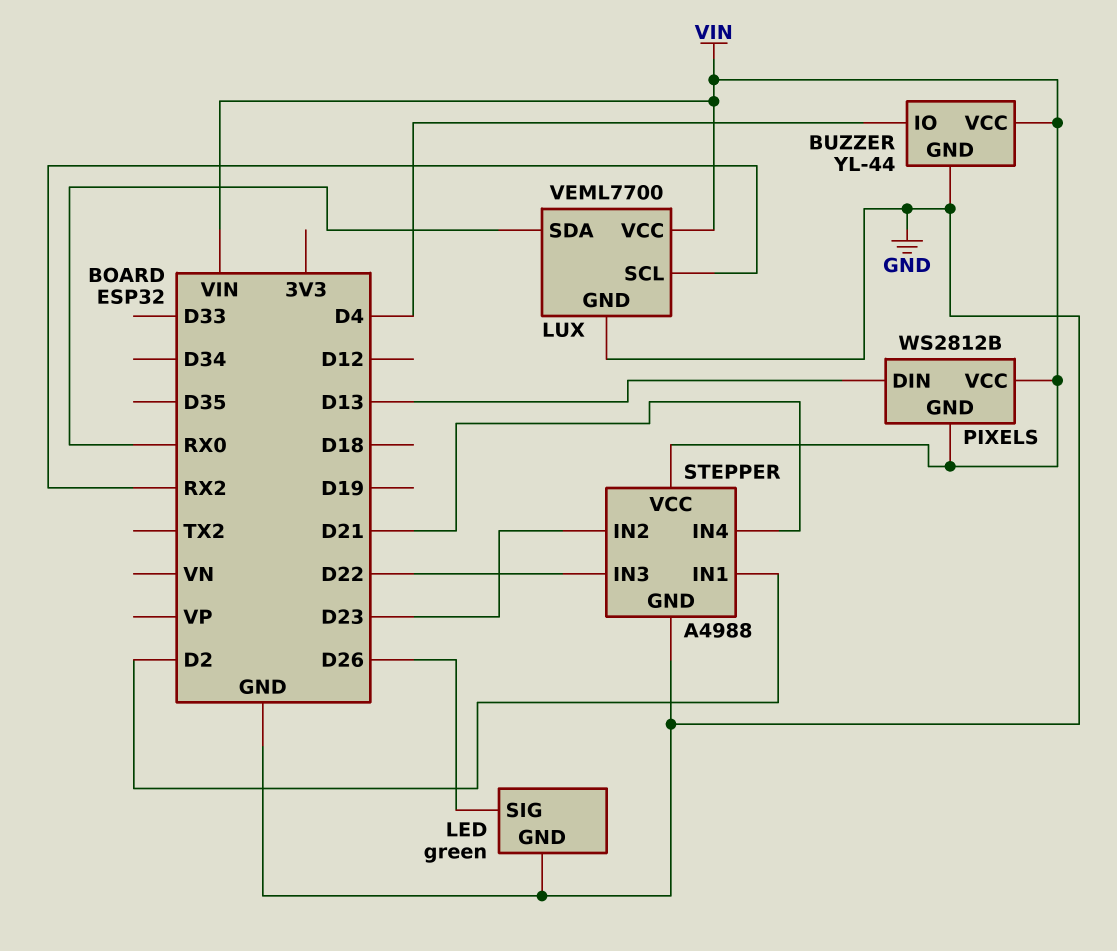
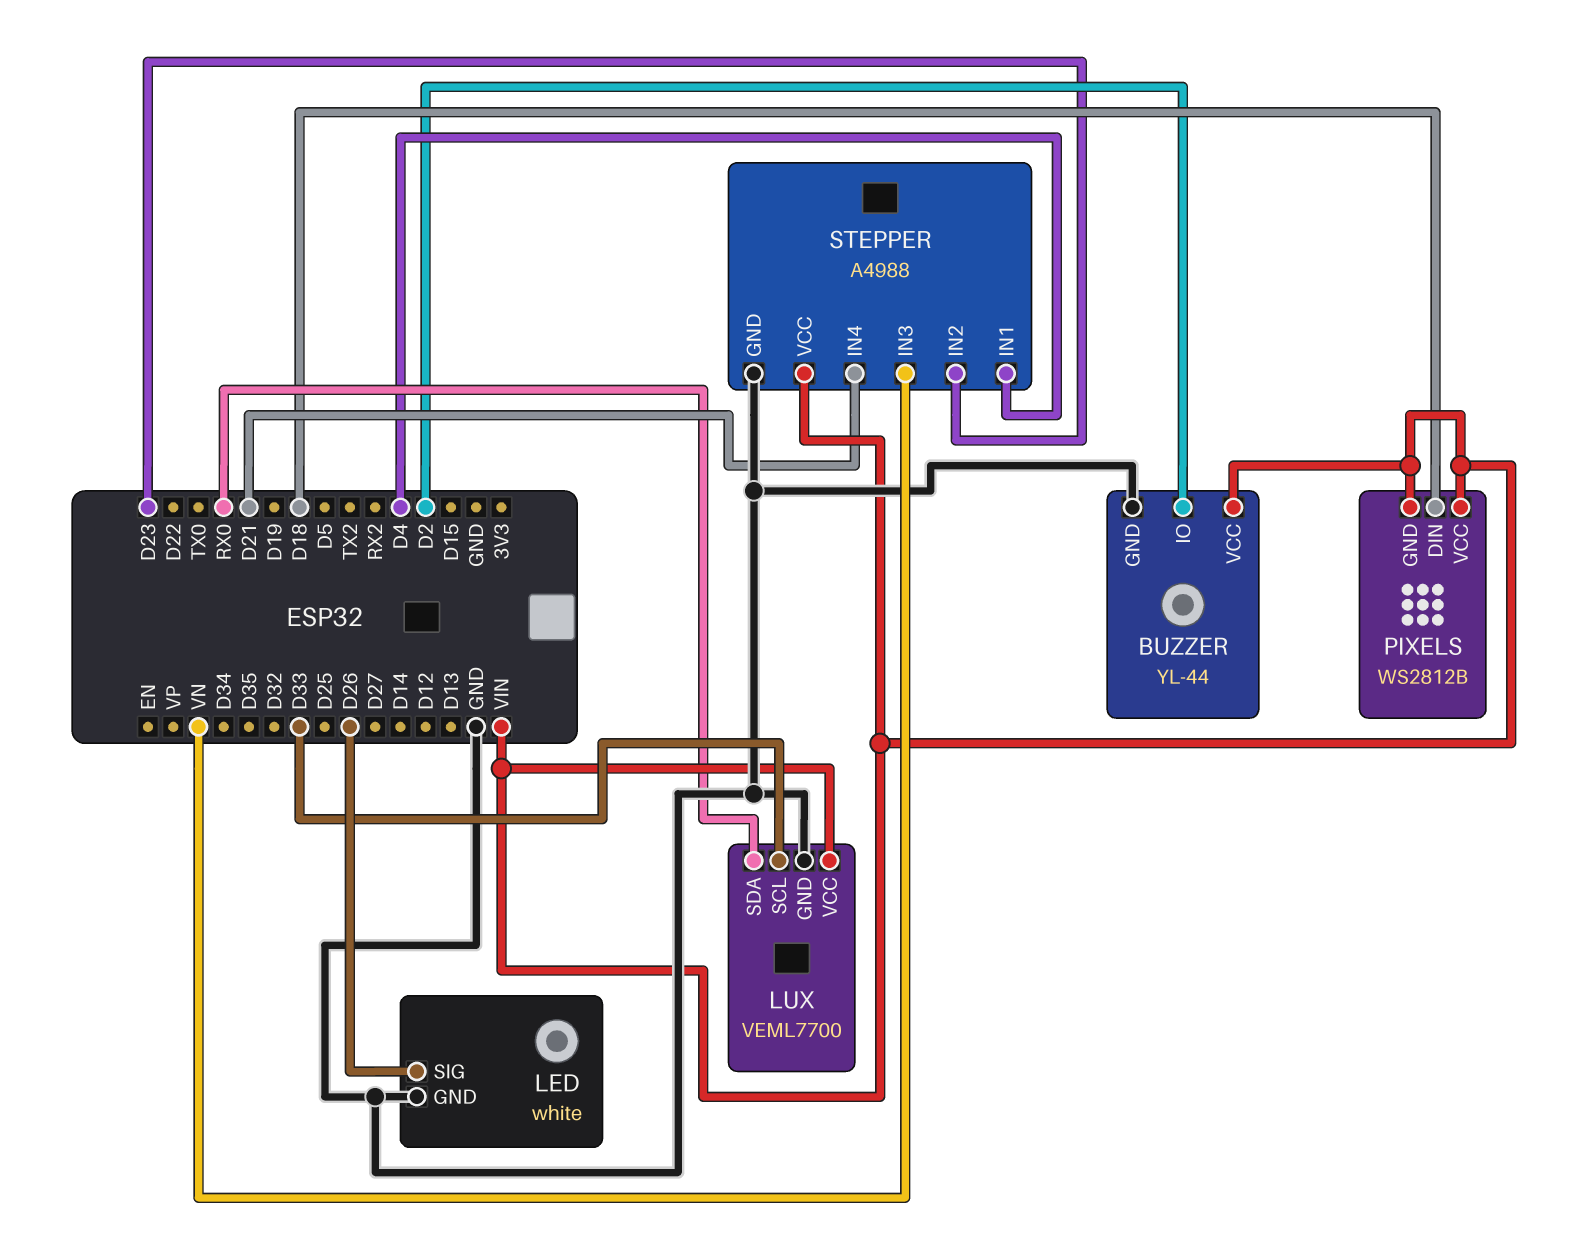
BUZZER pin IO: D4 -> D2
LED: green -> white
LUX pin SCL: RX2 -> D33
PIXELS pin DIN: D13 -> D18
STEPPER pin IN1: D2 -> D4
STEPPER pin IN3: D22 -> VN

